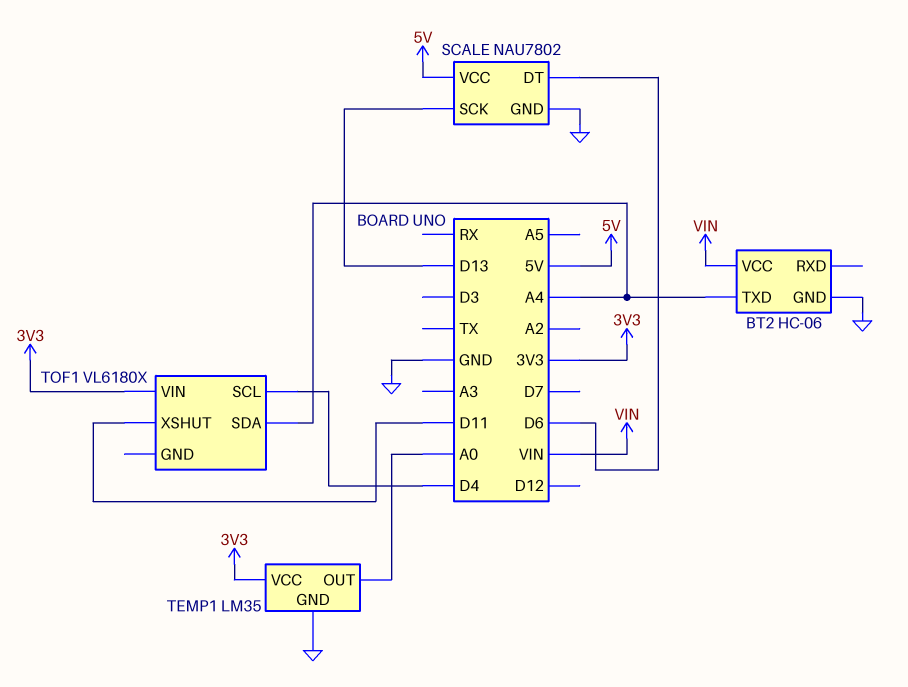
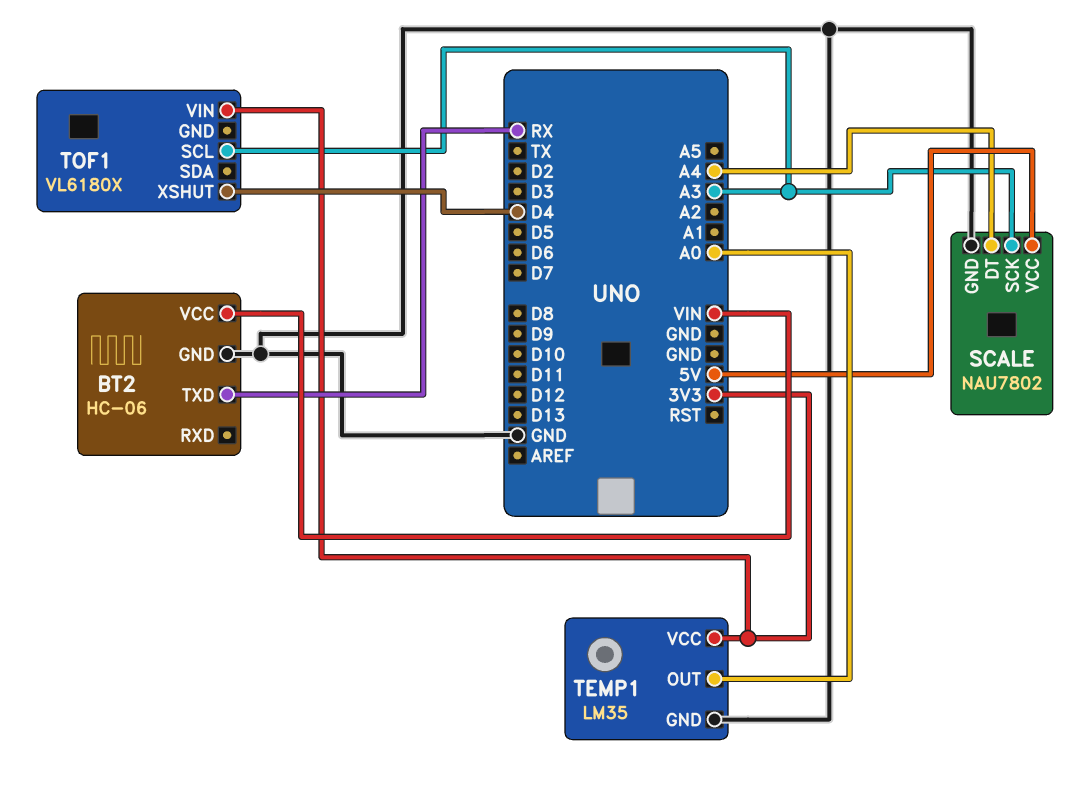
BT2 pin TXD: A4 -> RX
SCALE pin DT: D6 -> A4
SCALE pin SCK: D13 -> A3
TOF1 pin SCL: D4 -> A3
TOF1 pin SDA: A4 -> none
TOF1 pin XSHUT: D11 -> D4

